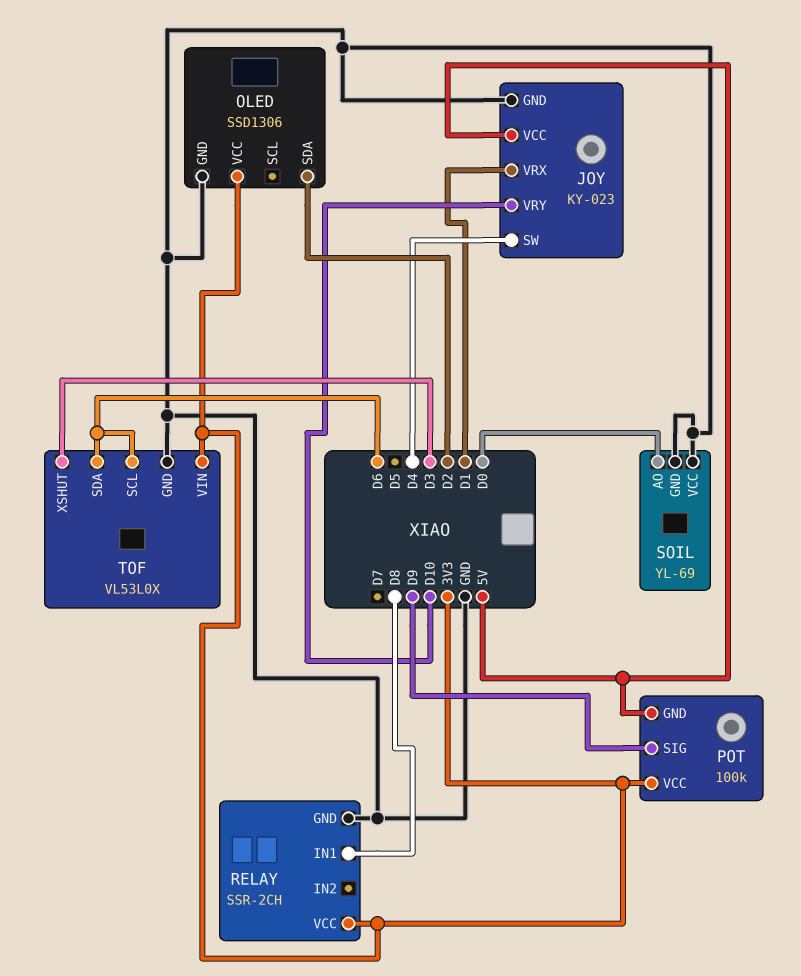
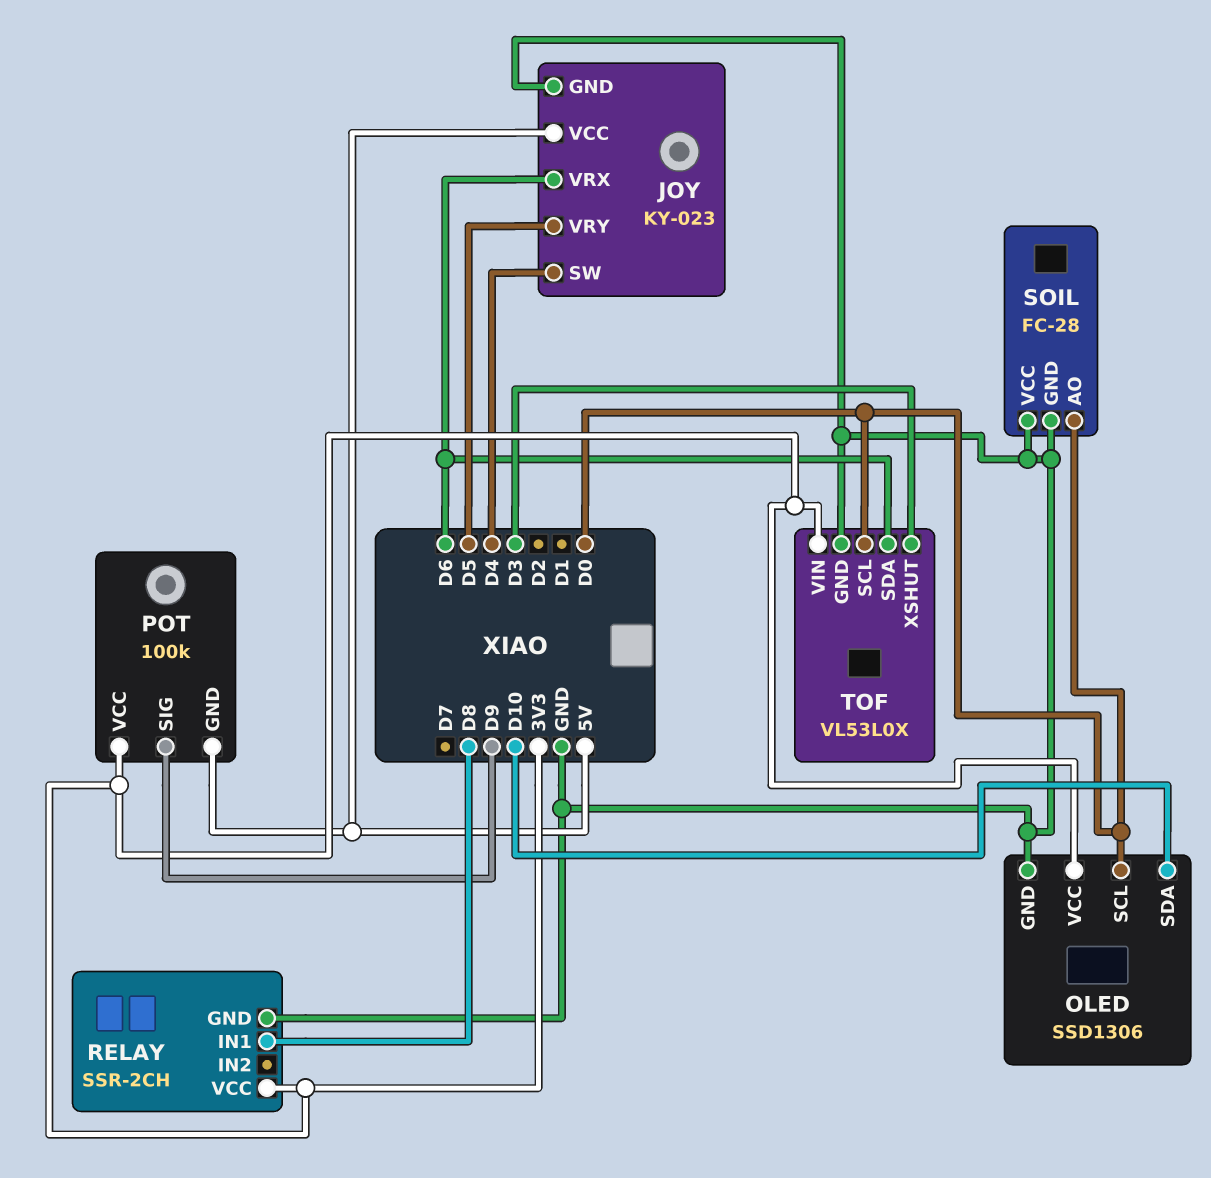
JOY pin VRX: D1 -> D6
JOY pin VRY: D10 -> D5
OLED pin SCL: none -> D0
OLED pin SDA: D2 -> D10
SOIL: YL-69 -> FC-28
TOF pin SCL: D6 -> D0

